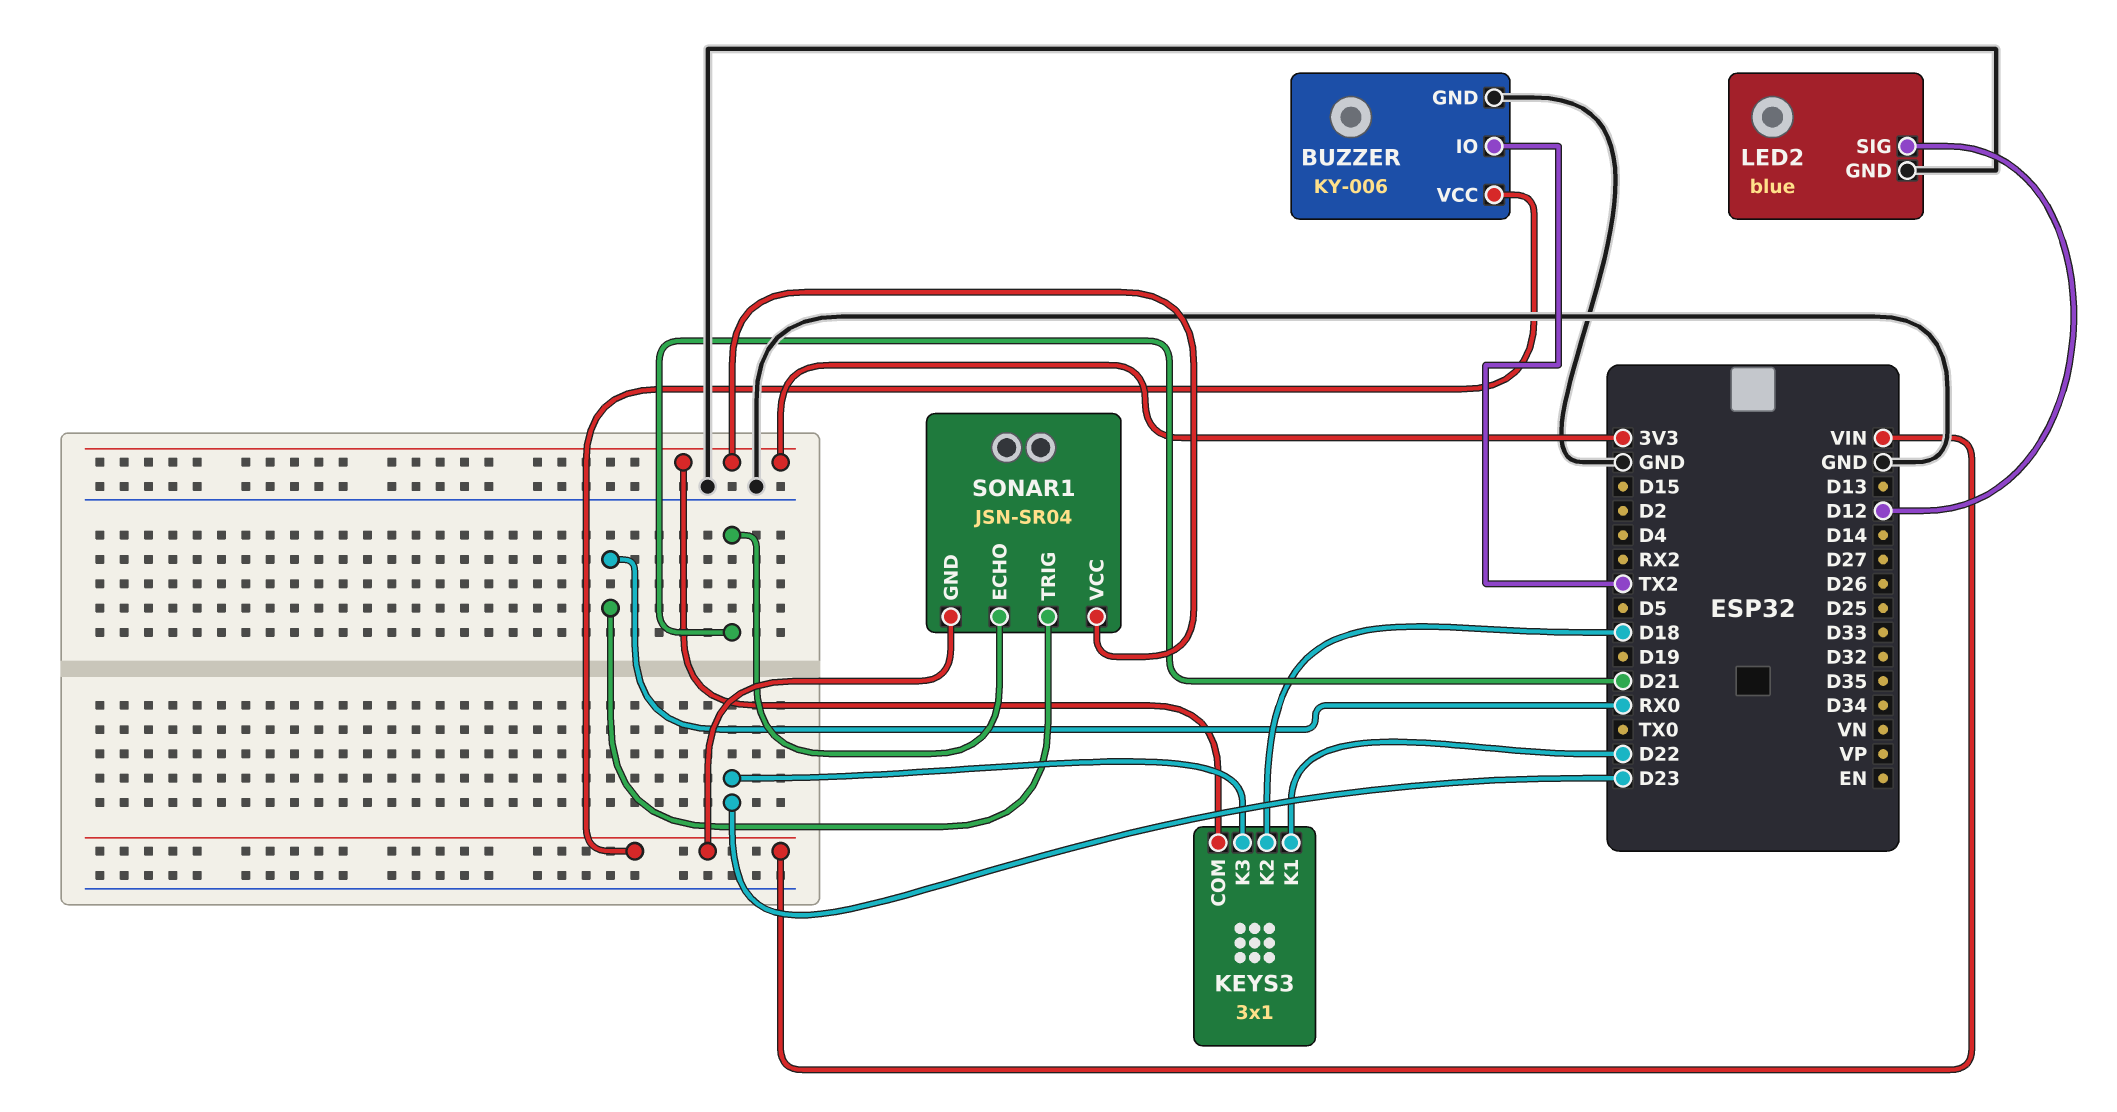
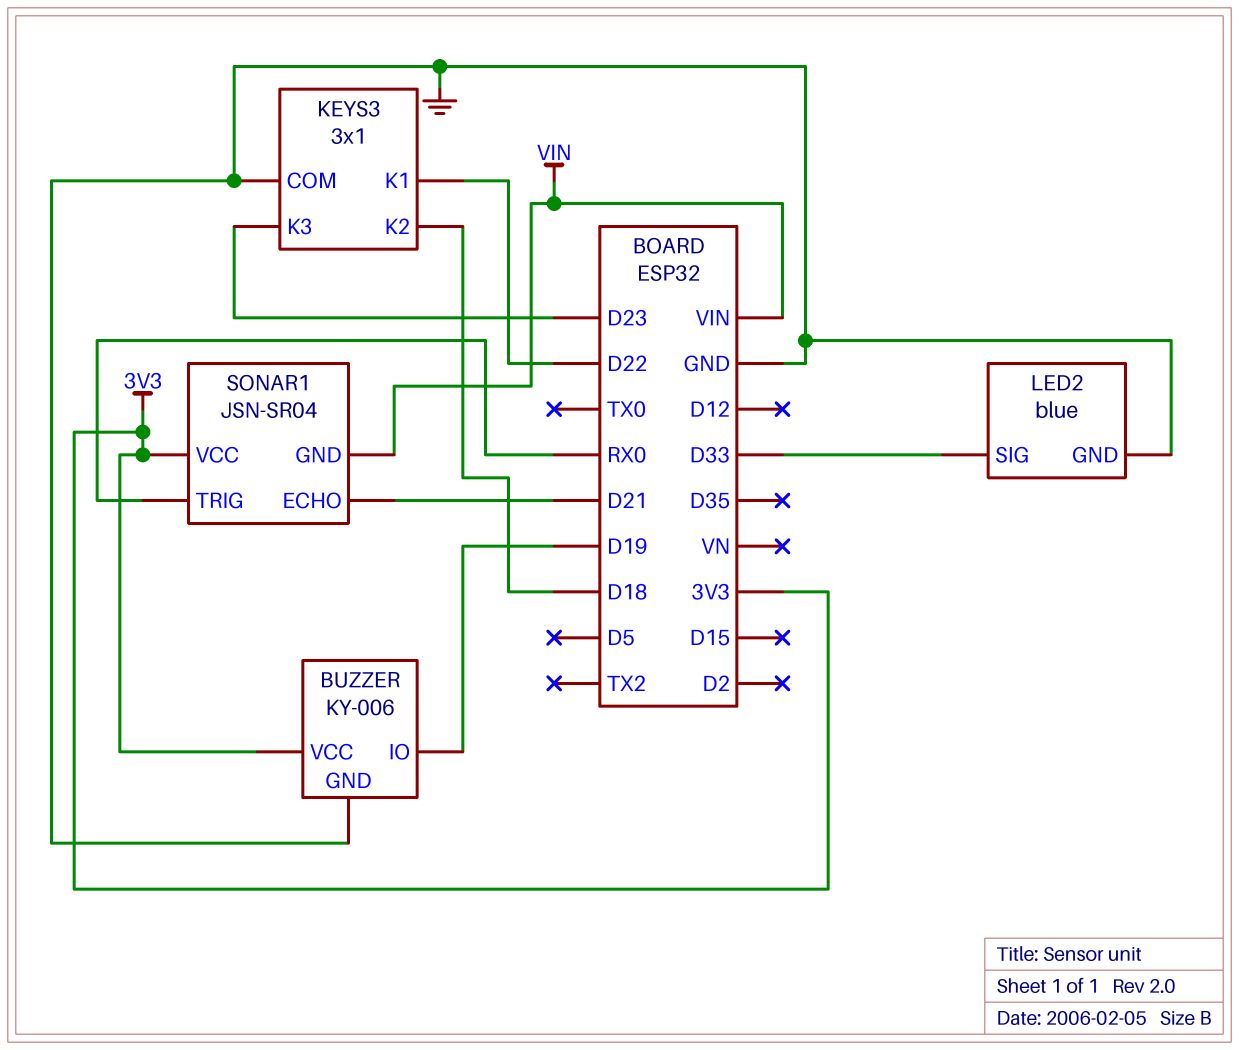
BUZZER pin IO: TX2 -> D19
BUZZER pin VCC: VIN -> 3V3
KEYS3 pin COM: 3V3 -> GND
LED2 pin SIG: D12 -> D33

